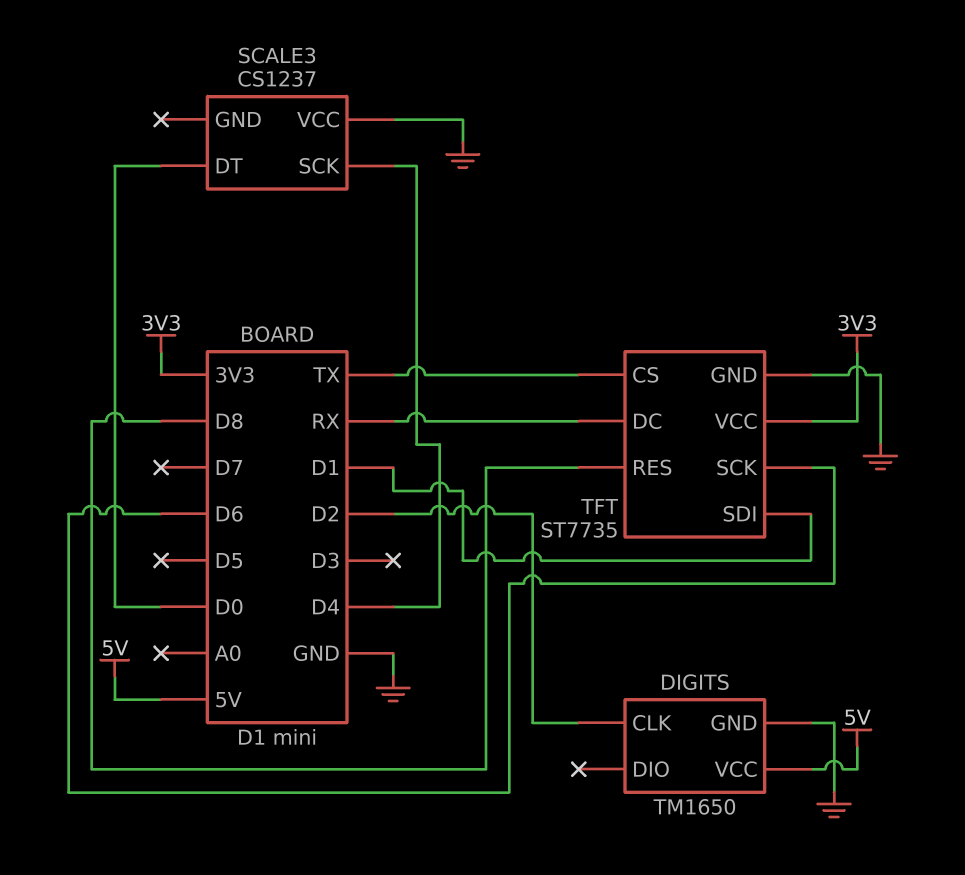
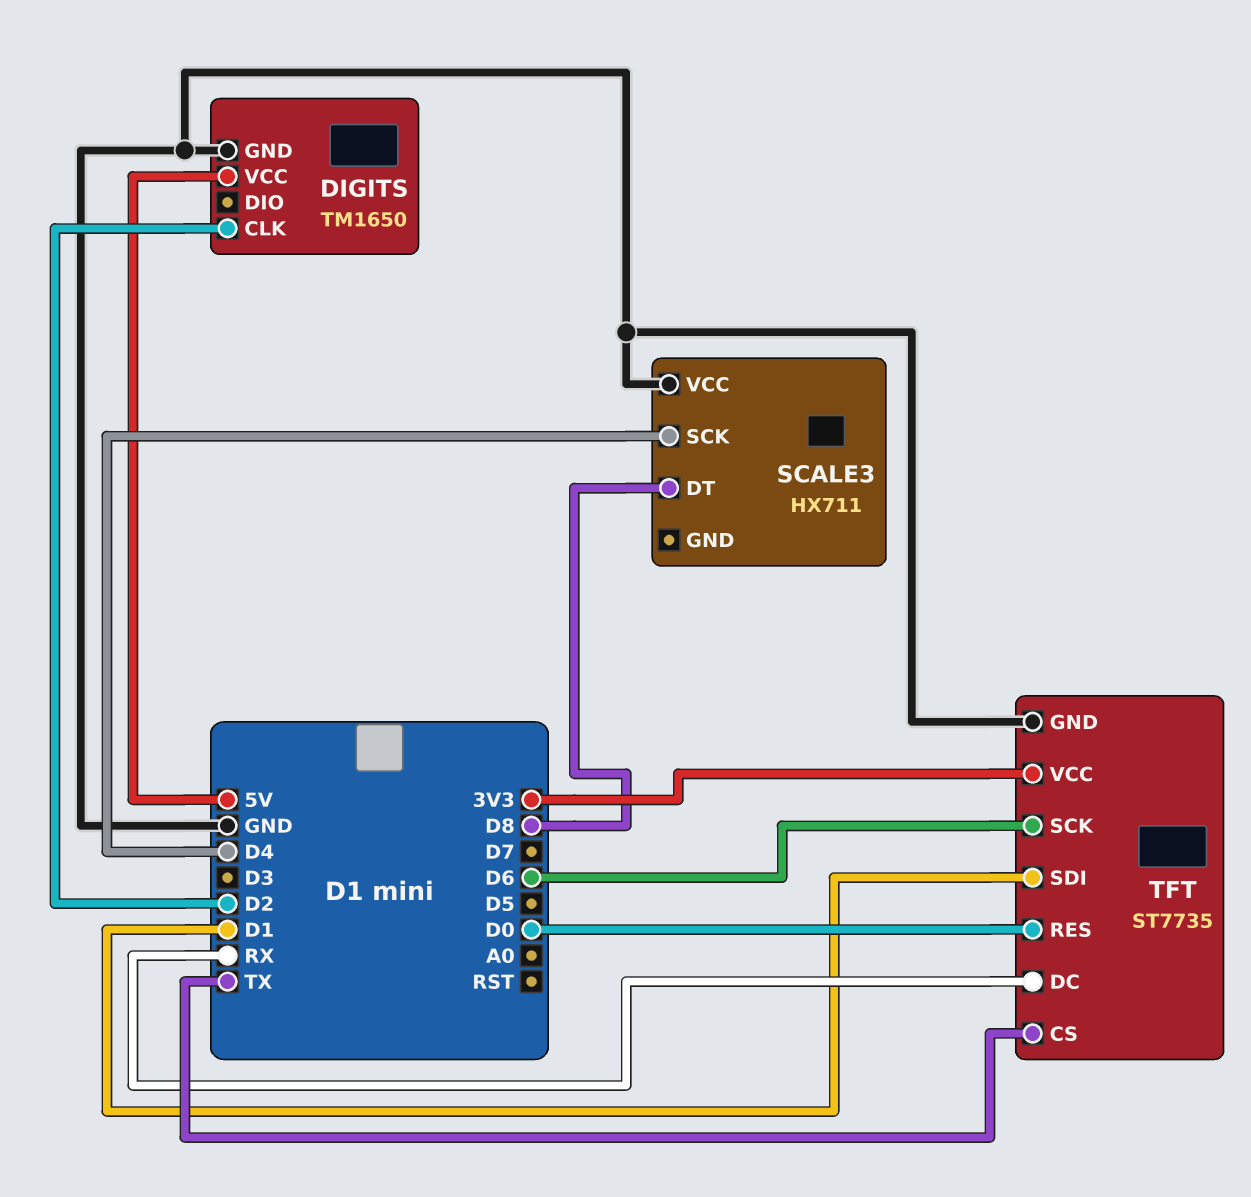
SCALE3: CS1237 -> HX711
SCALE3 pin DT: D0 -> D8
TFT pin RES: D8 -> D0

